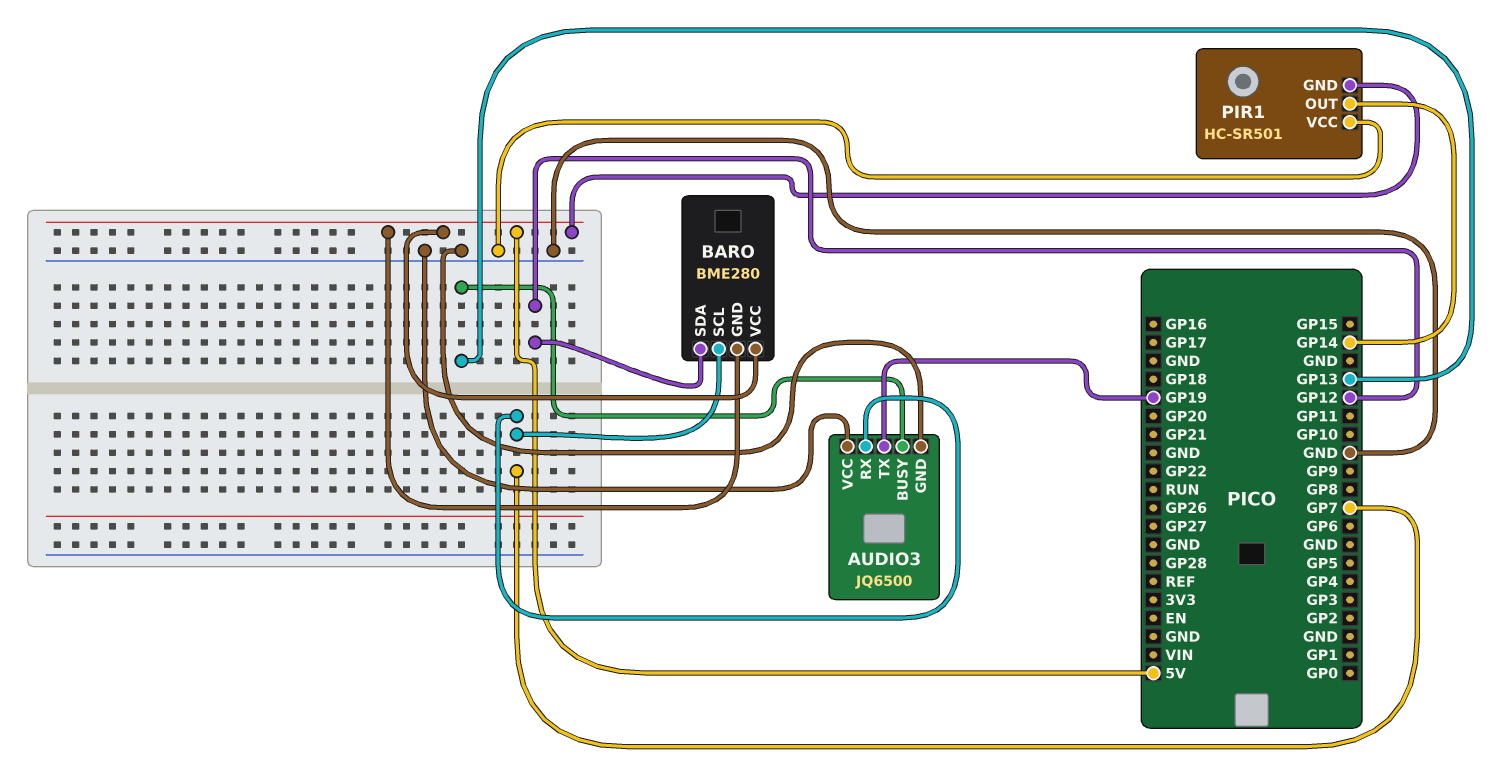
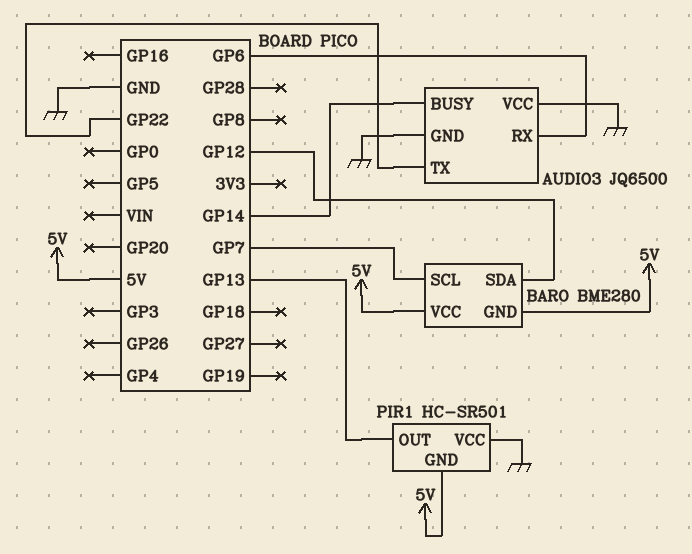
AUDIO3 pin BUSY: GP13 -> GP14
AUDIO3 pin RX: GP7 -> GP6
AUDIO3 pin TX: GP19 -> GP22
PIR1 pin OUT: GP14 -> GP13

